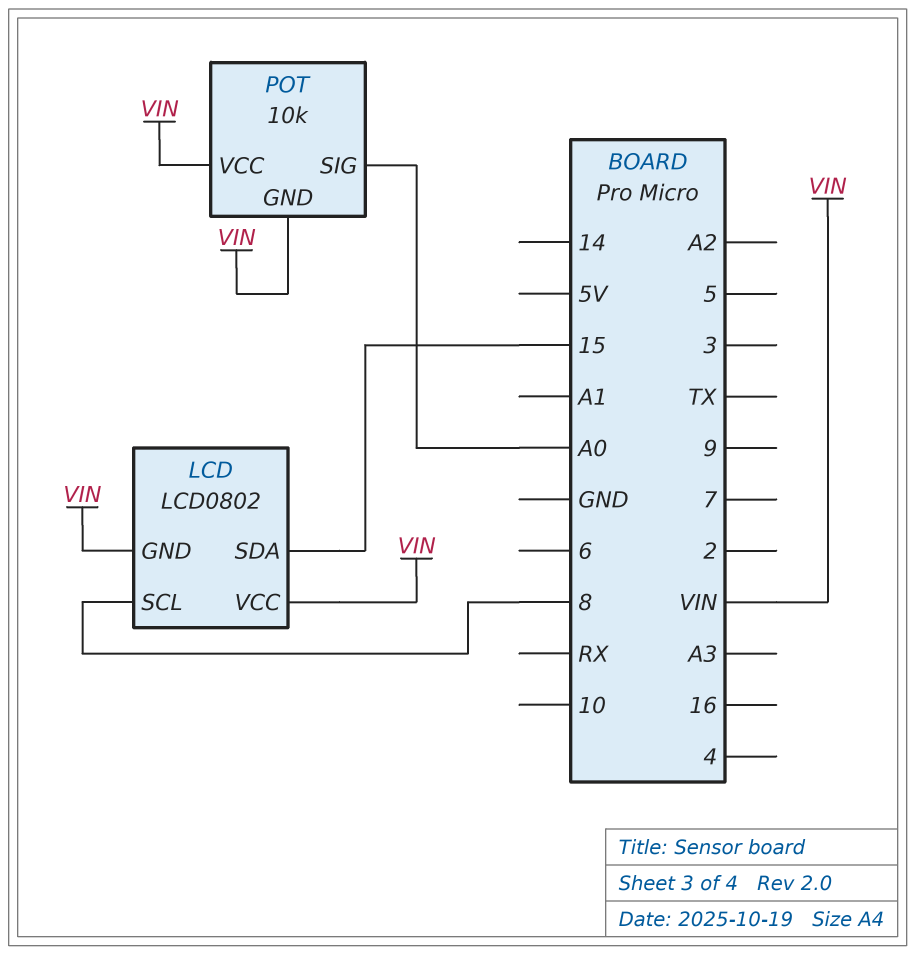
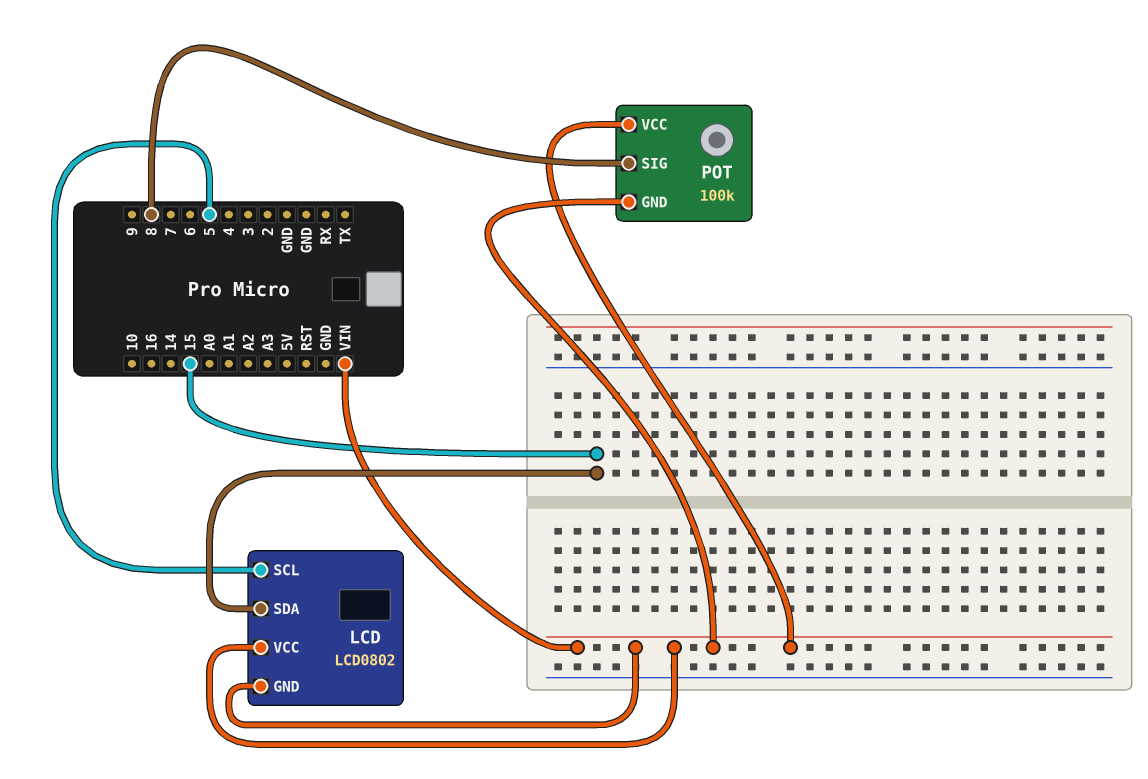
LCD pin SCL: 8 -> 5
POT: 10k -> 100k
POT pin SIG: A0 -> 8

